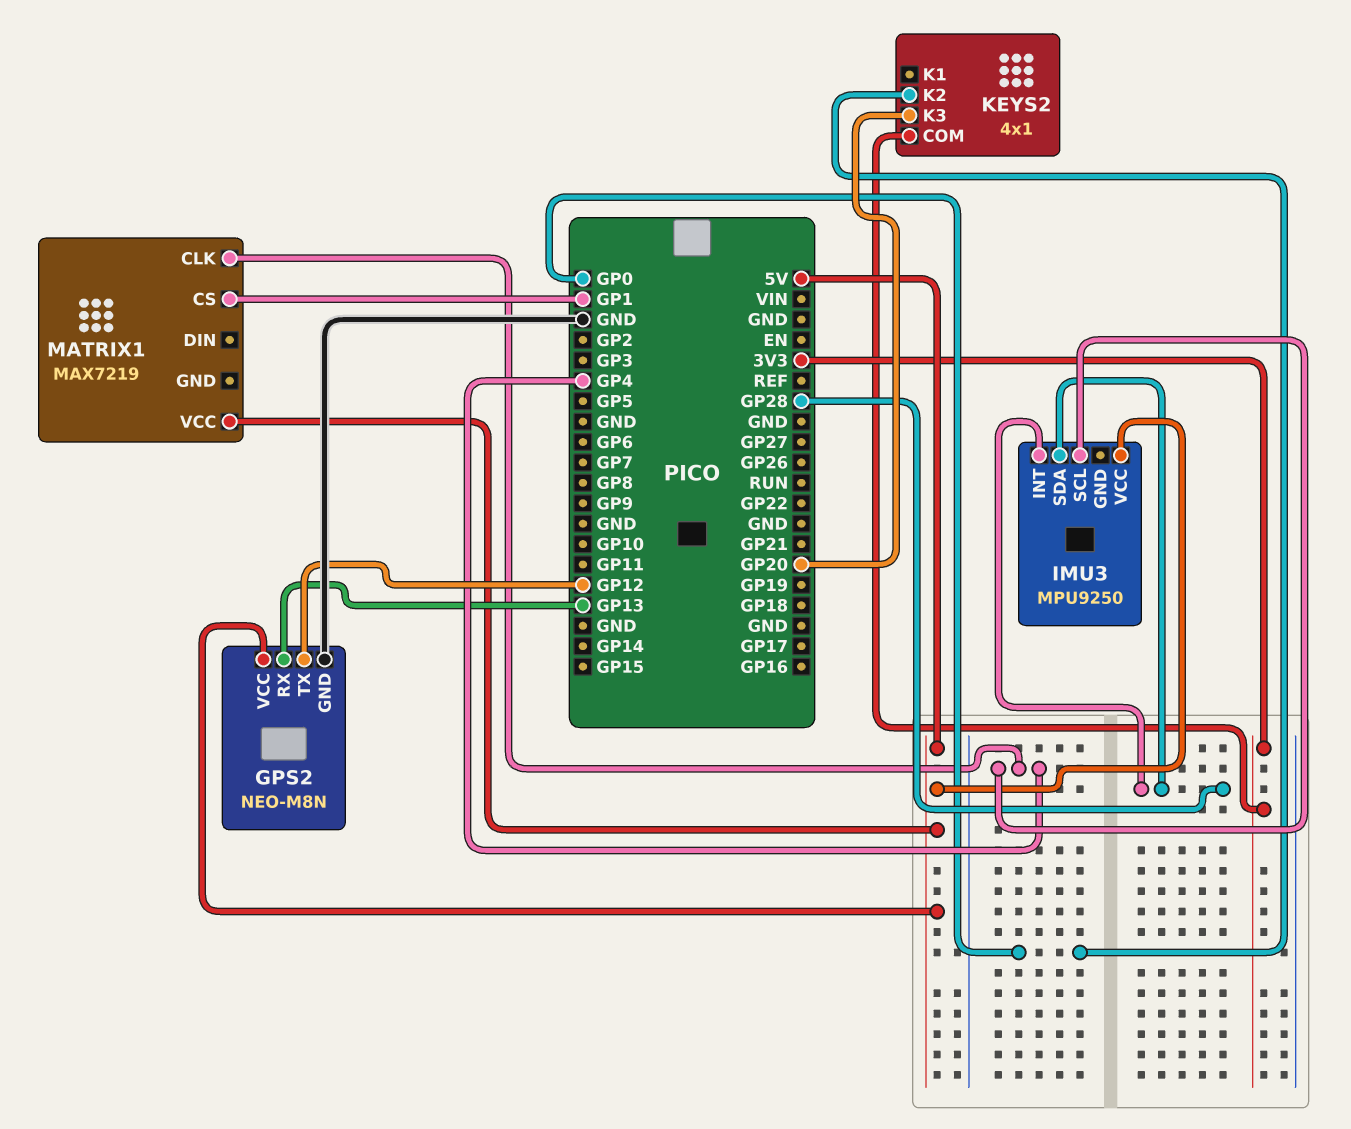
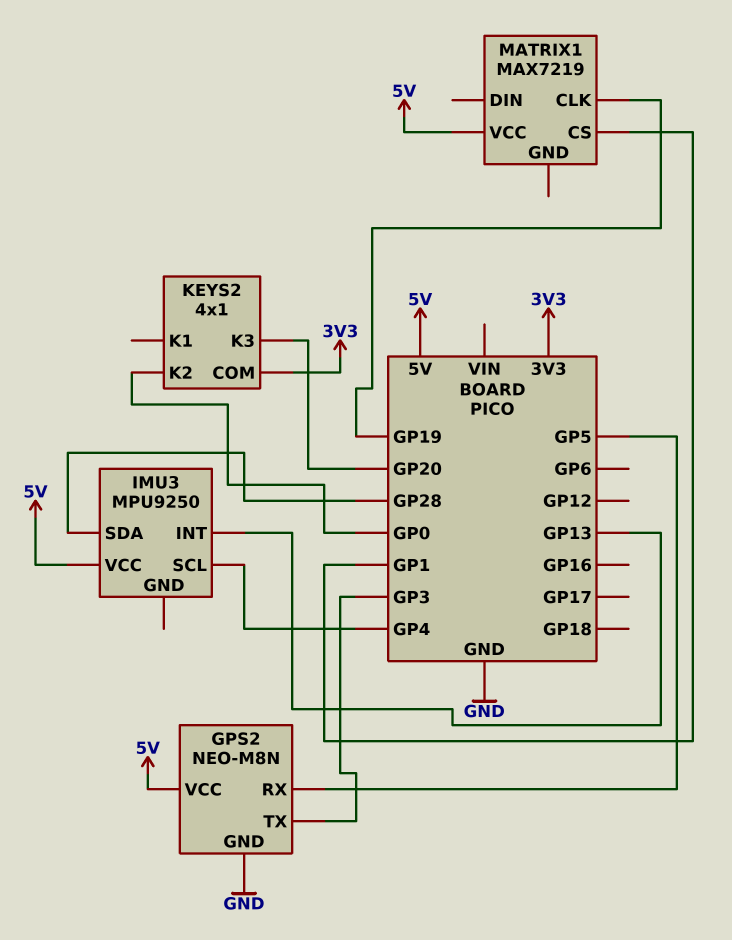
GPS2 pin RX: GP13 -> GP5
GPS2 pin TX: GP12 -> GP3
IMU3 pin INT: GP28 -> GP13
MATRIX1 pin CLK: GP4 -> GP19

